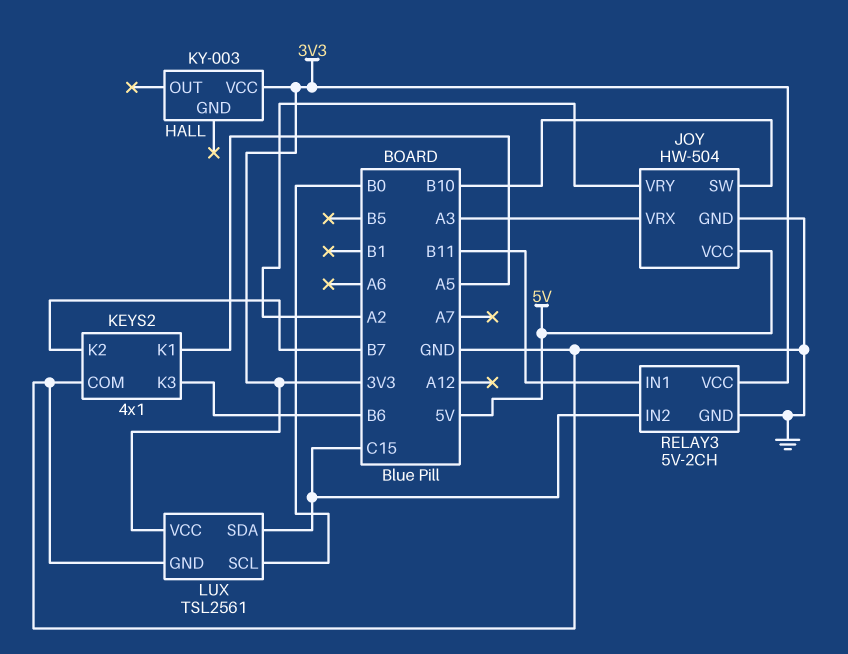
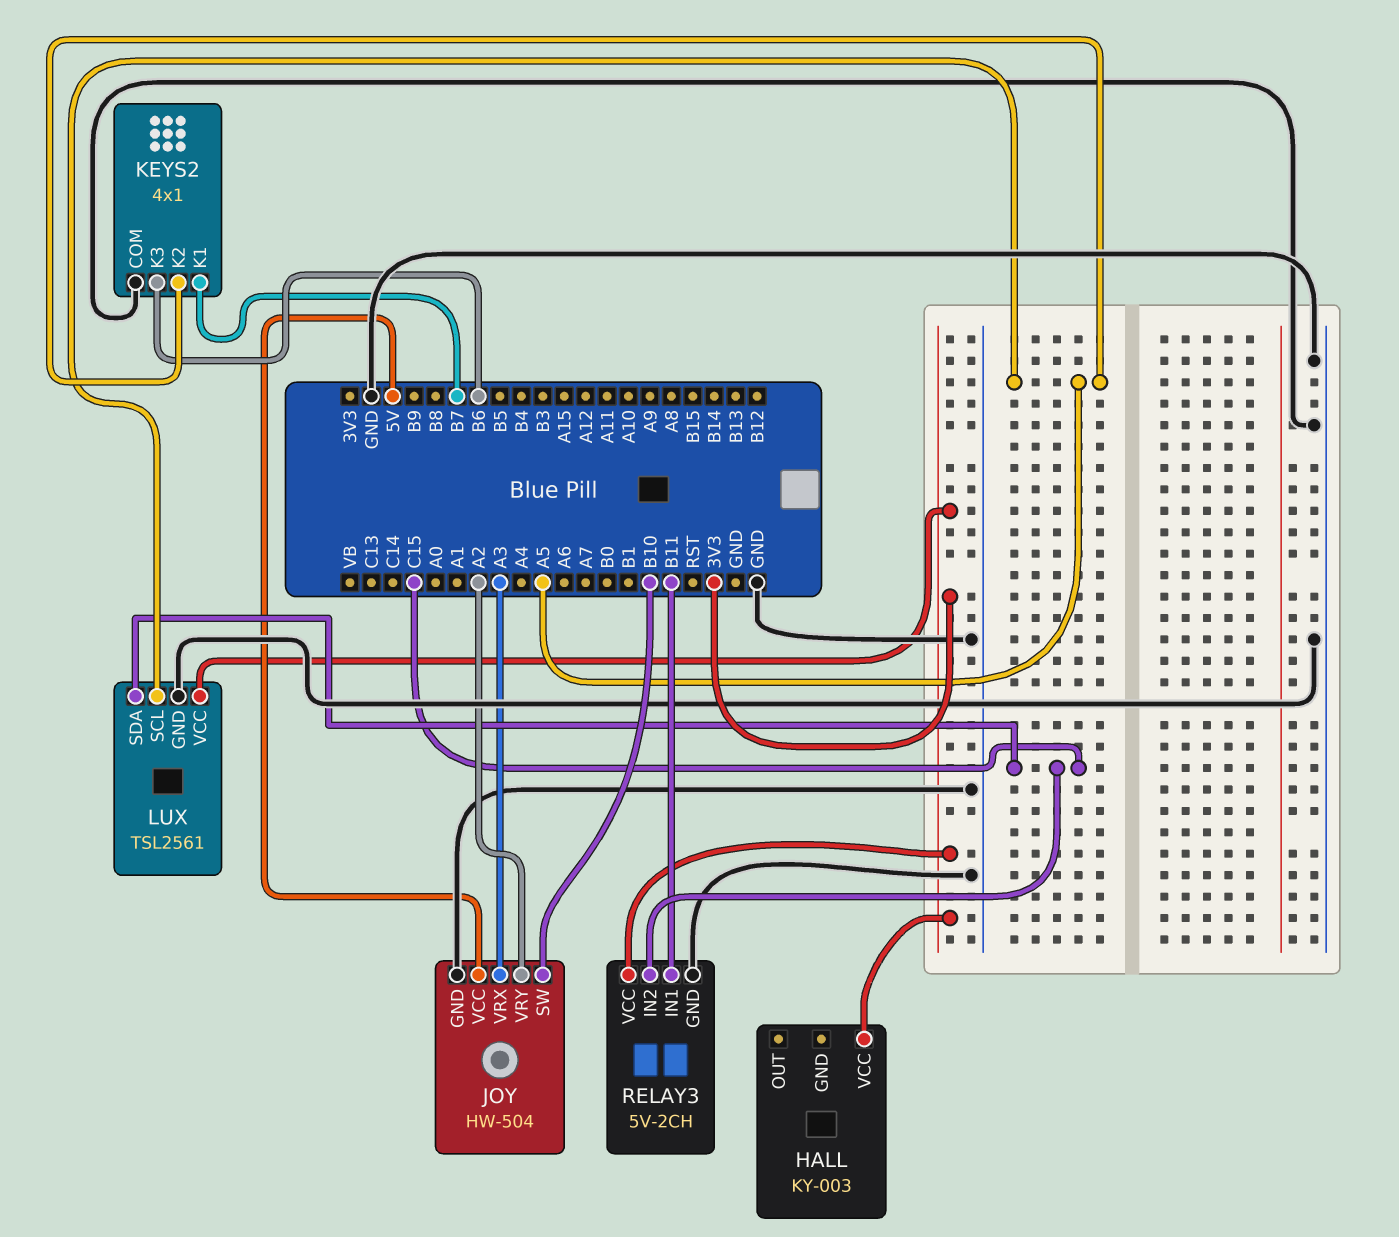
KEYS2 pin K1: A5 -> B7
KEYS2 pin K2: B7 -> A5
LUX pin SCL: B0 -> A5

